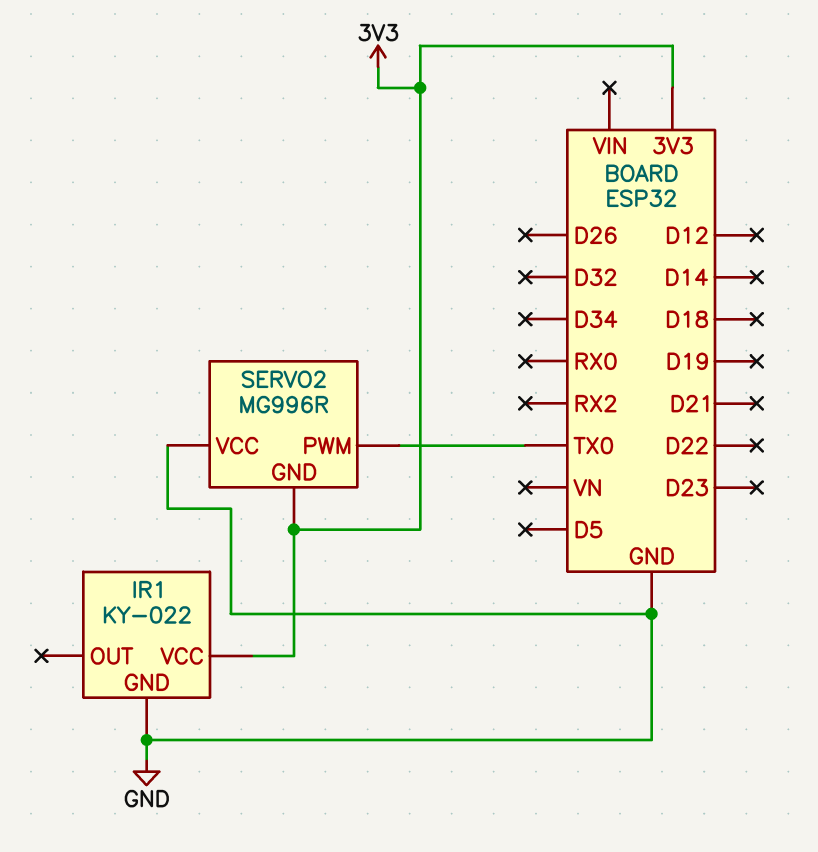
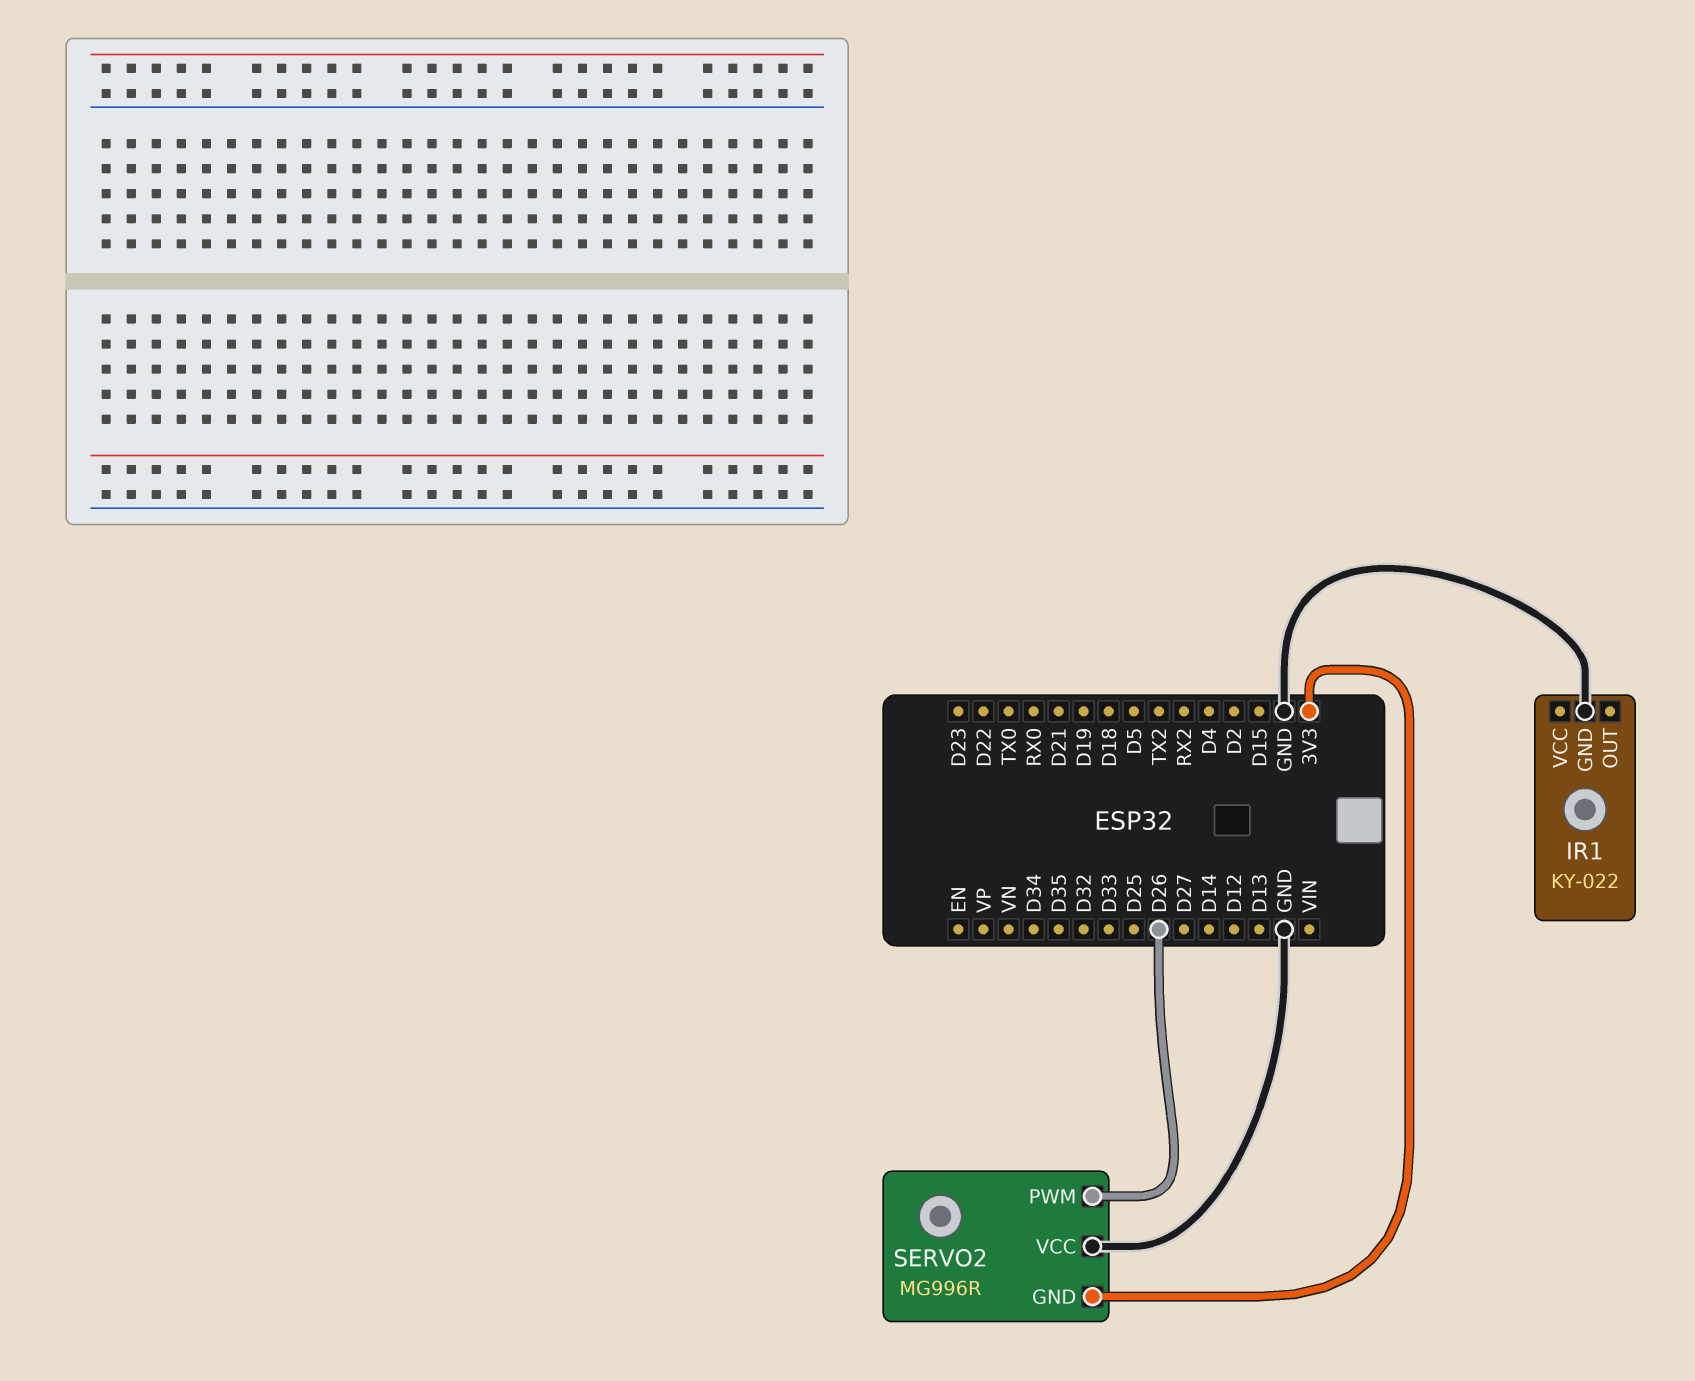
IR1 pin VCC: 3V3 -> none
SERVO2 pin PWM: TX0 -> D26

